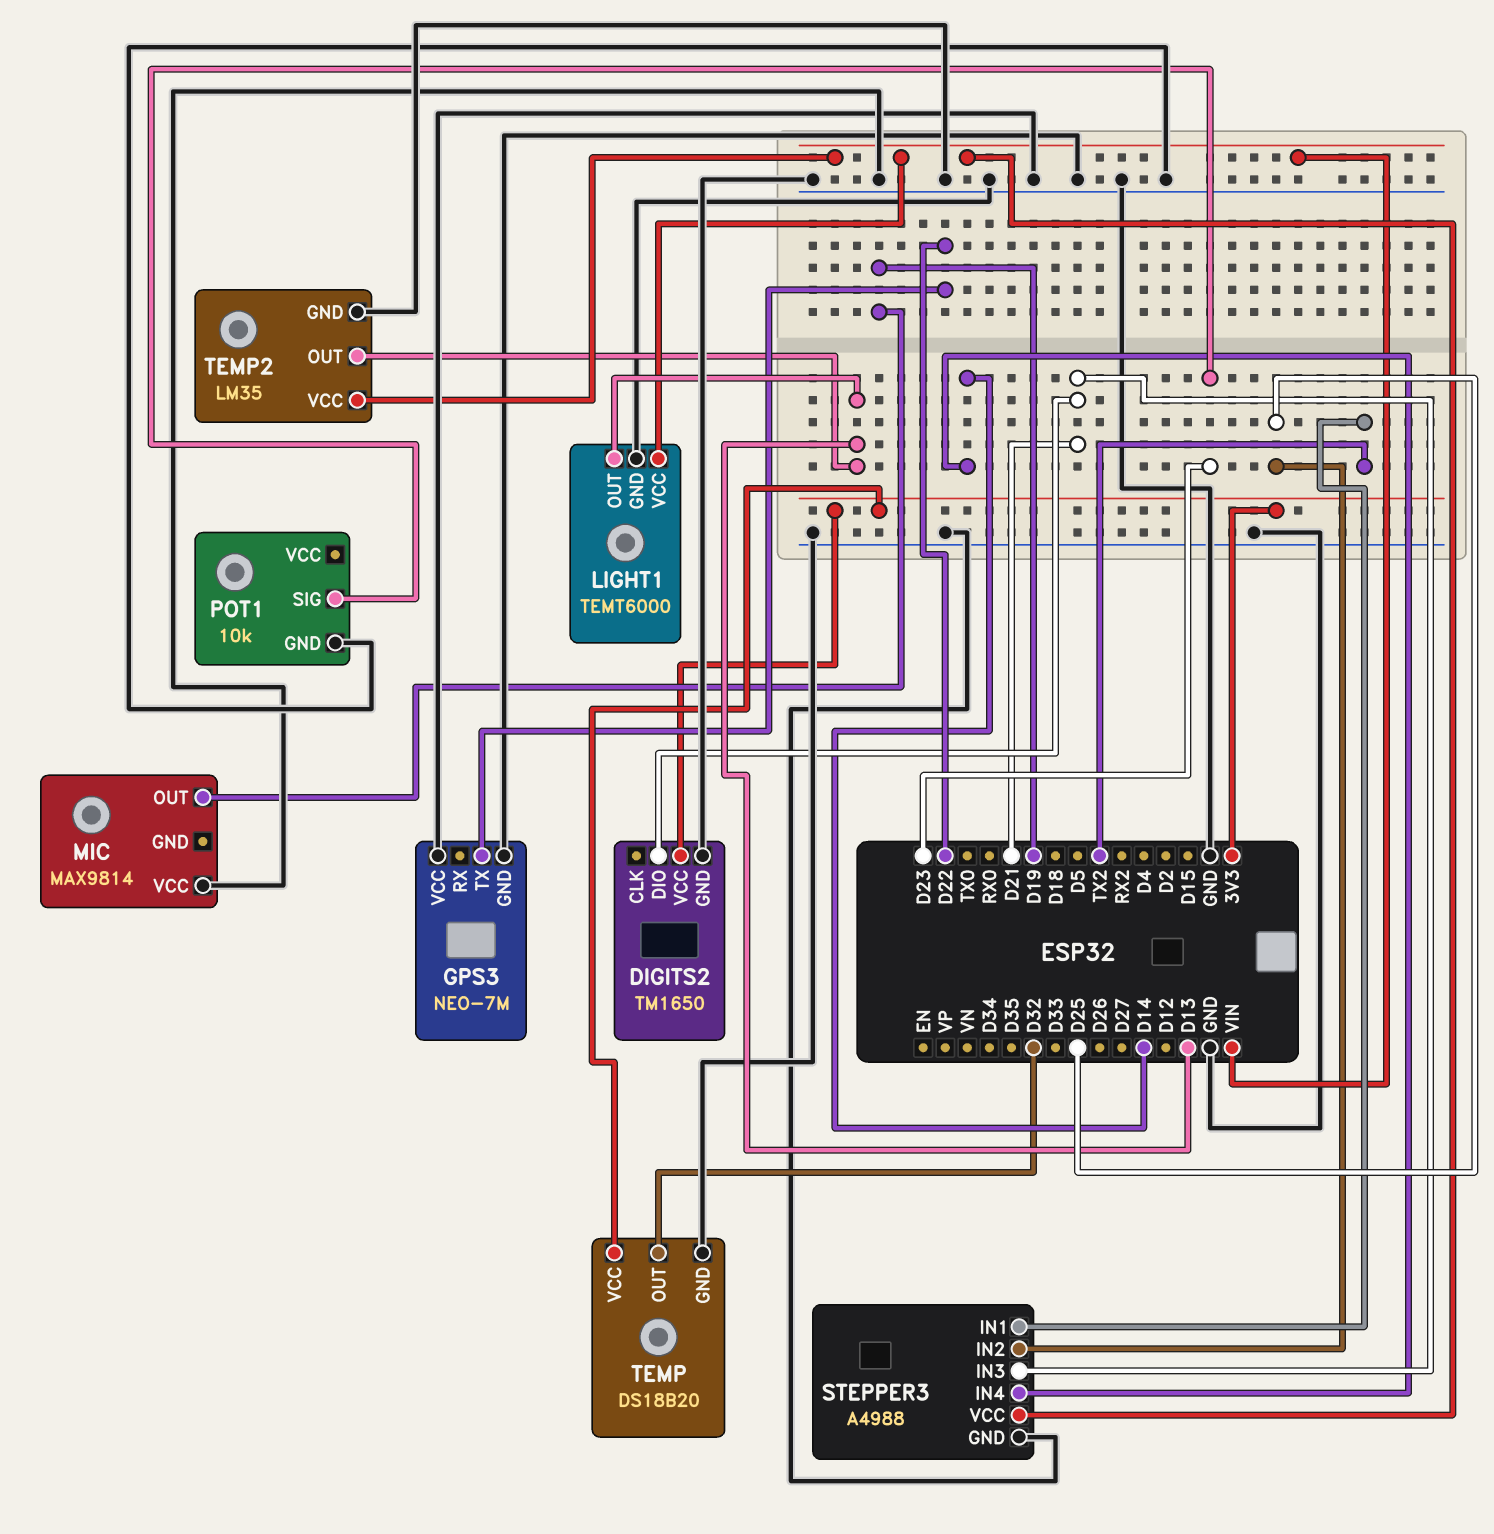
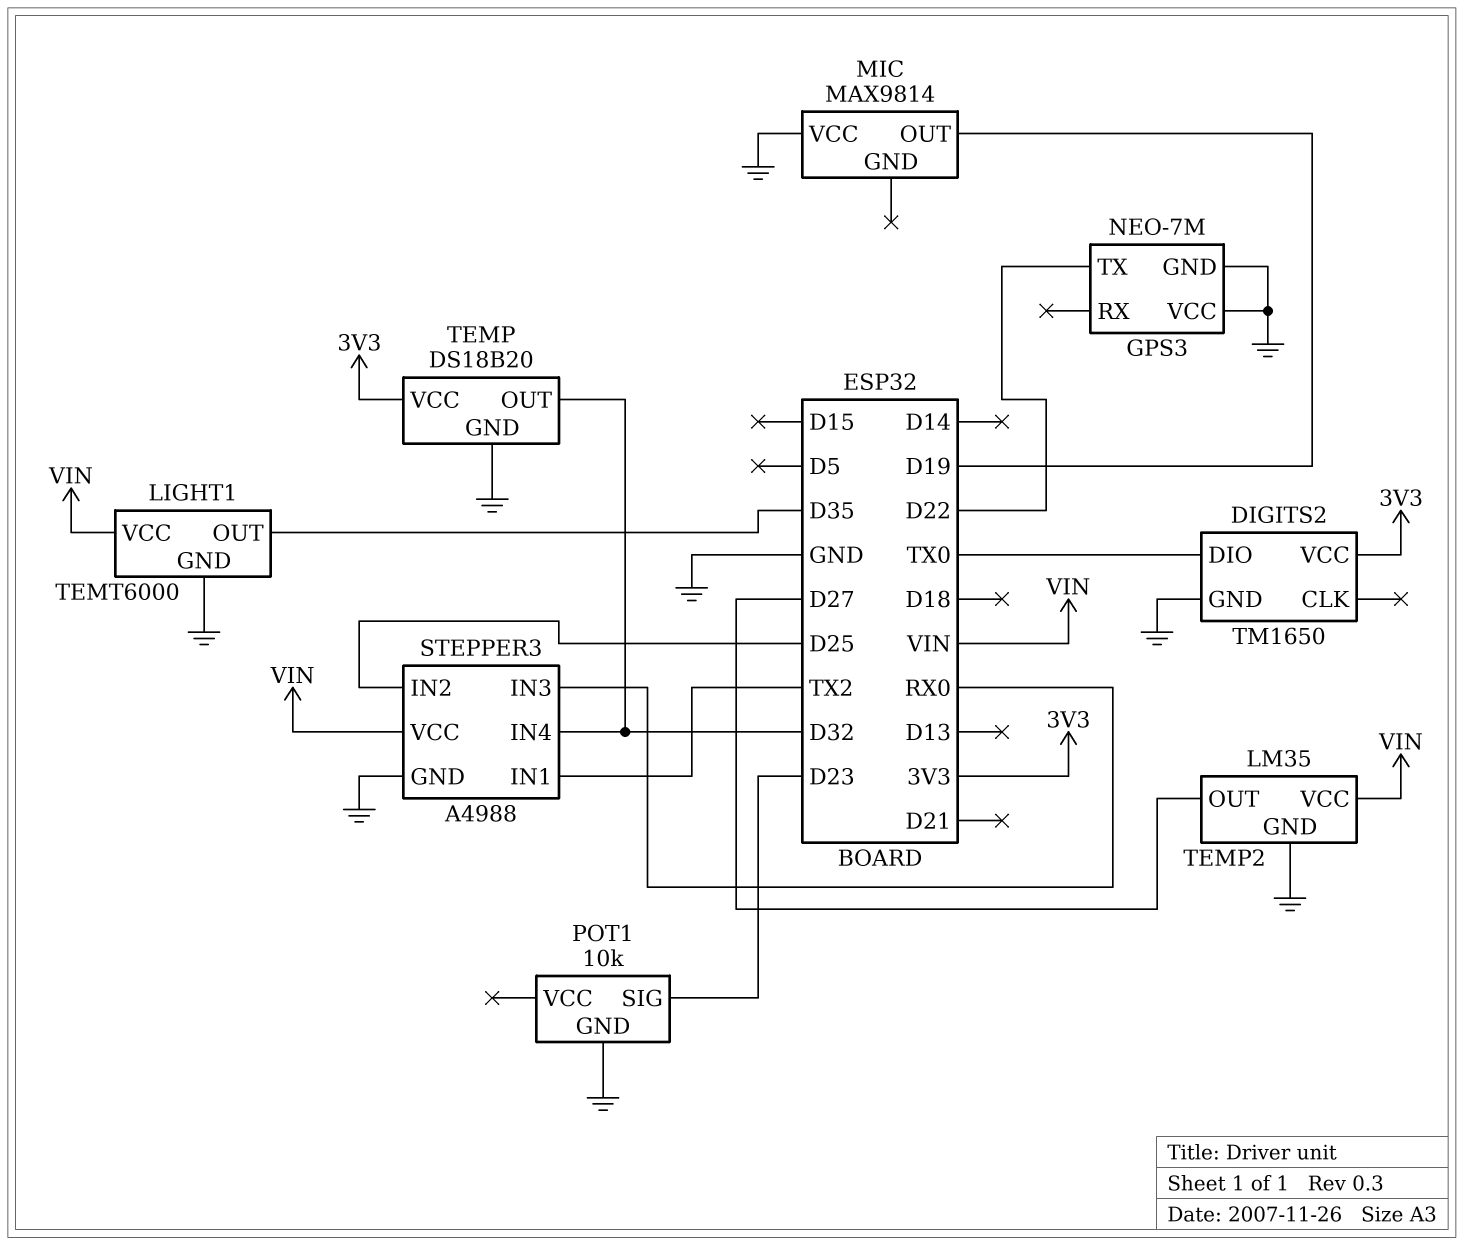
DIGITS2 pin DIO: D21 -> TX0
LIGHT1 pin OUT: D13 -> D35
STEPPER3 pin IN3: D21 -> RX0
STEPPER3 pin IN4: D14 -> D32
TEMP2 pin OUT: D13 -> D27

